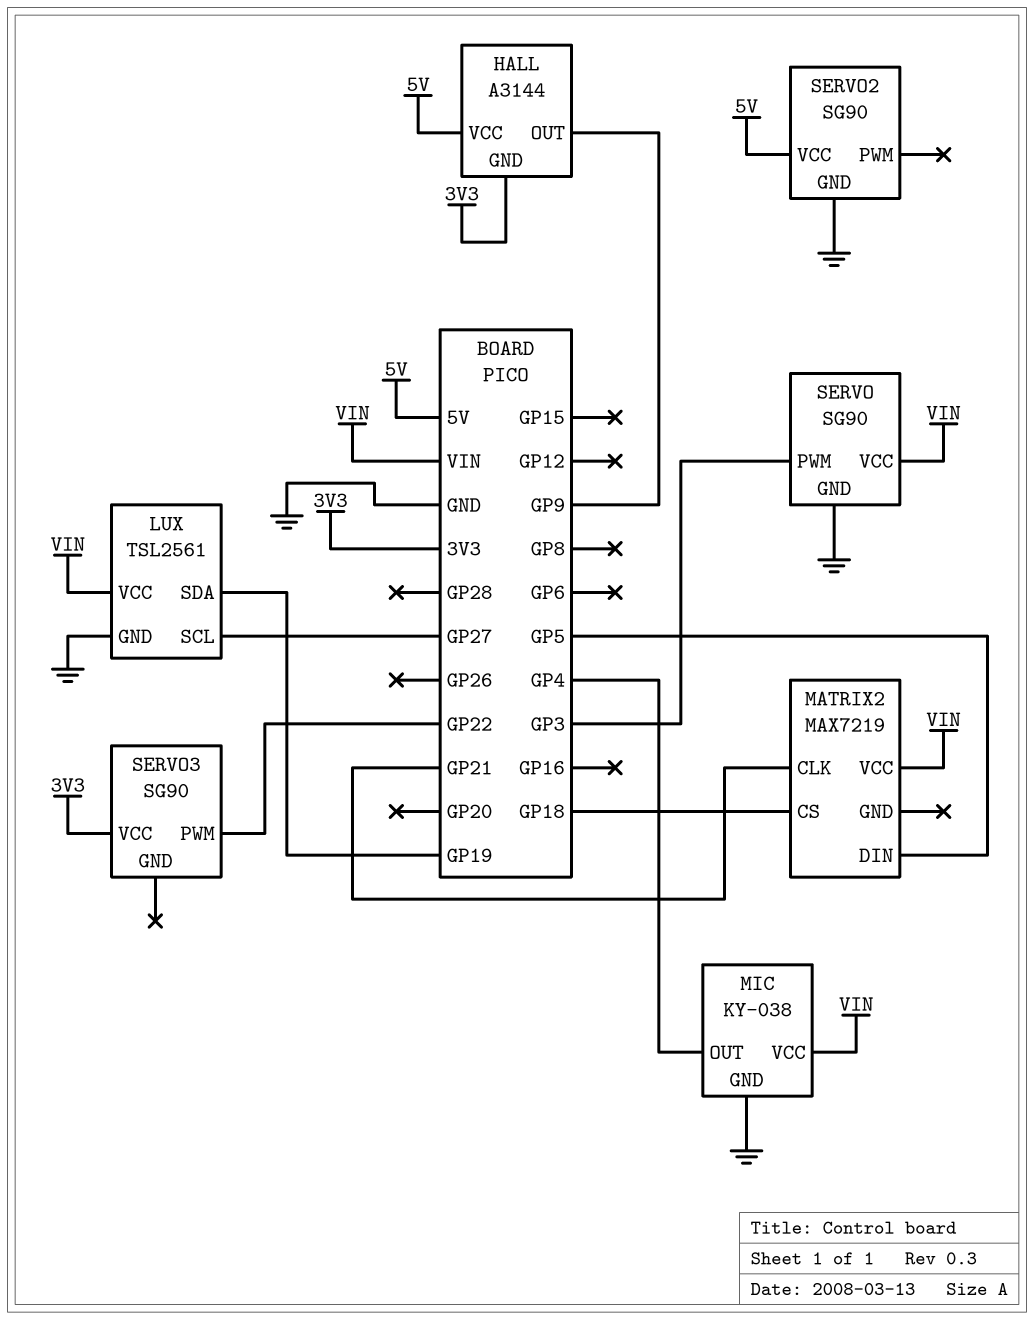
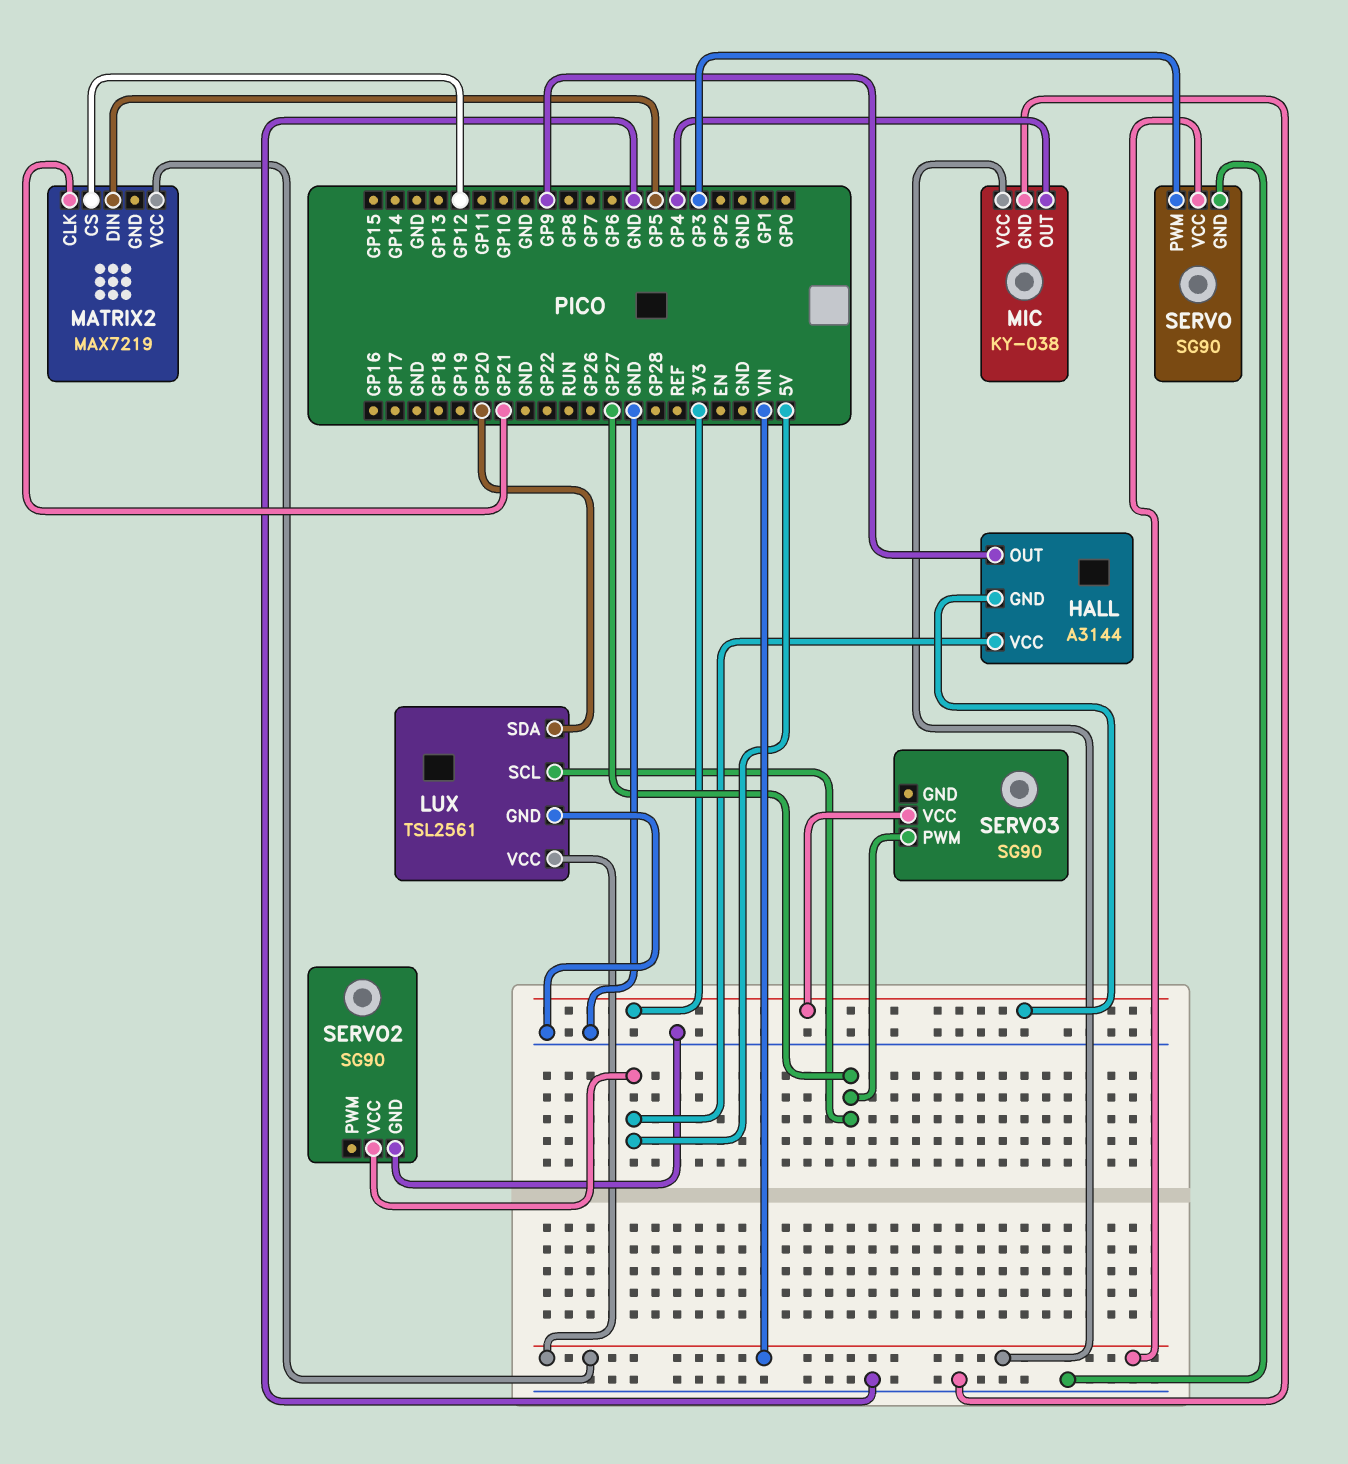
LUX pin SDA: GP19 -> GP20
MATRIX2 pin CS: GP18 -> GP12
SERVO3 pin PWM: GP22 -> GP27

